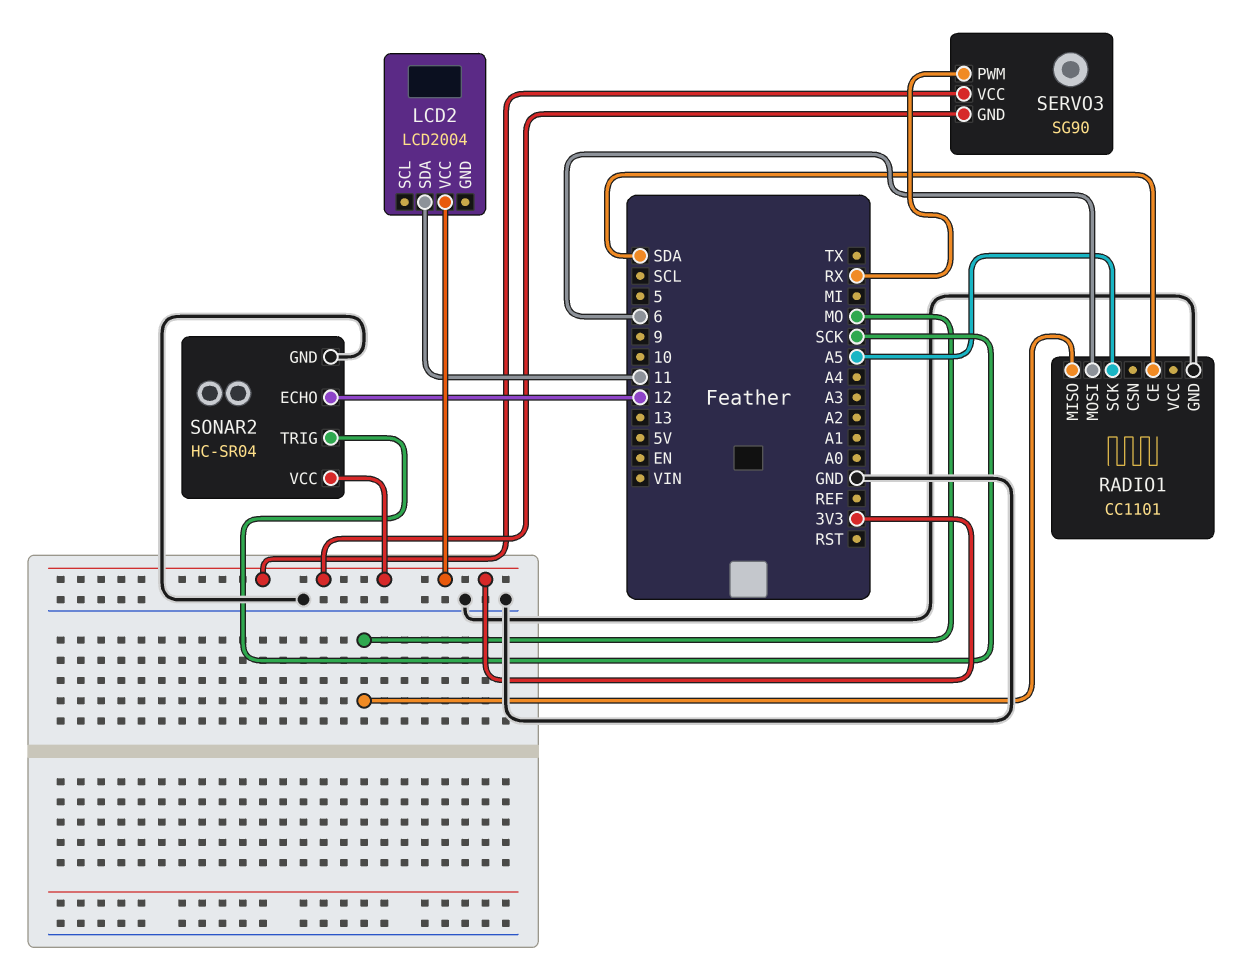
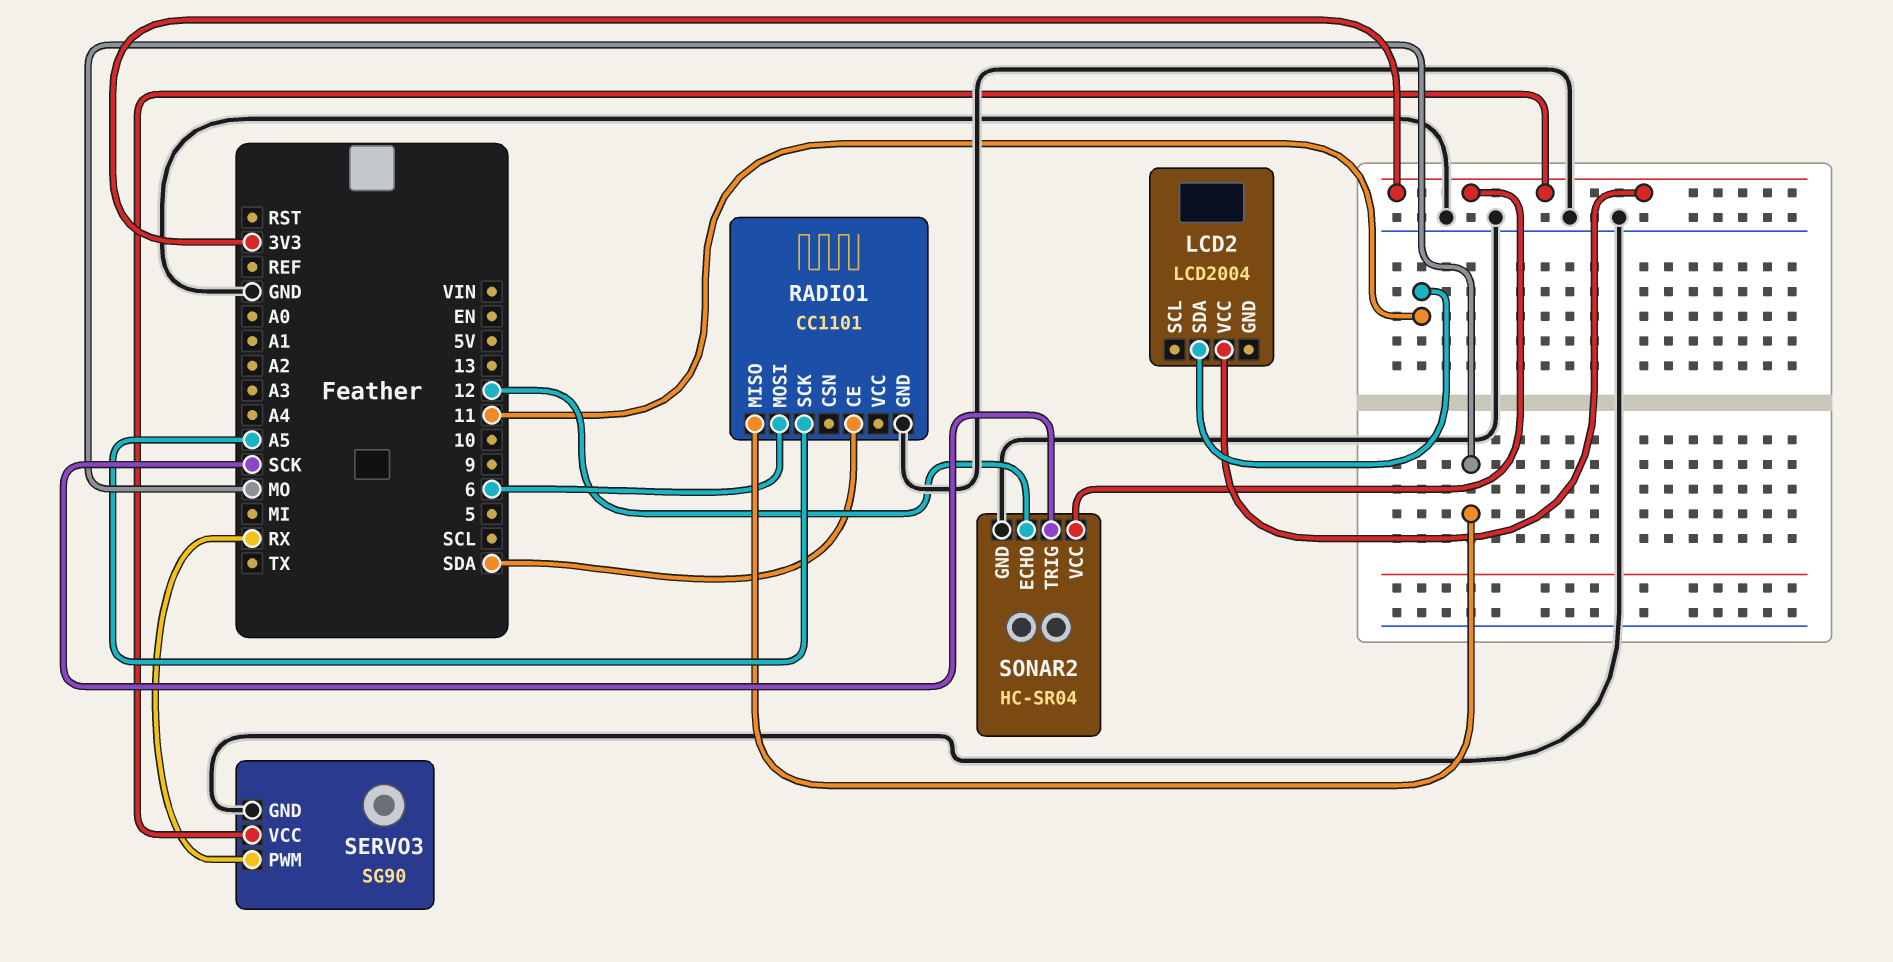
SERVO3 pin GND: 3V3 -> GND

